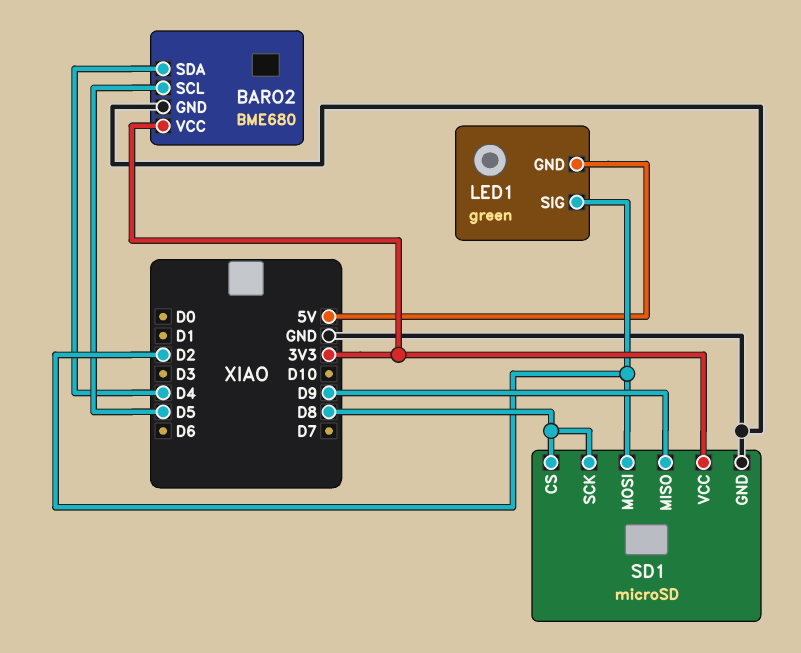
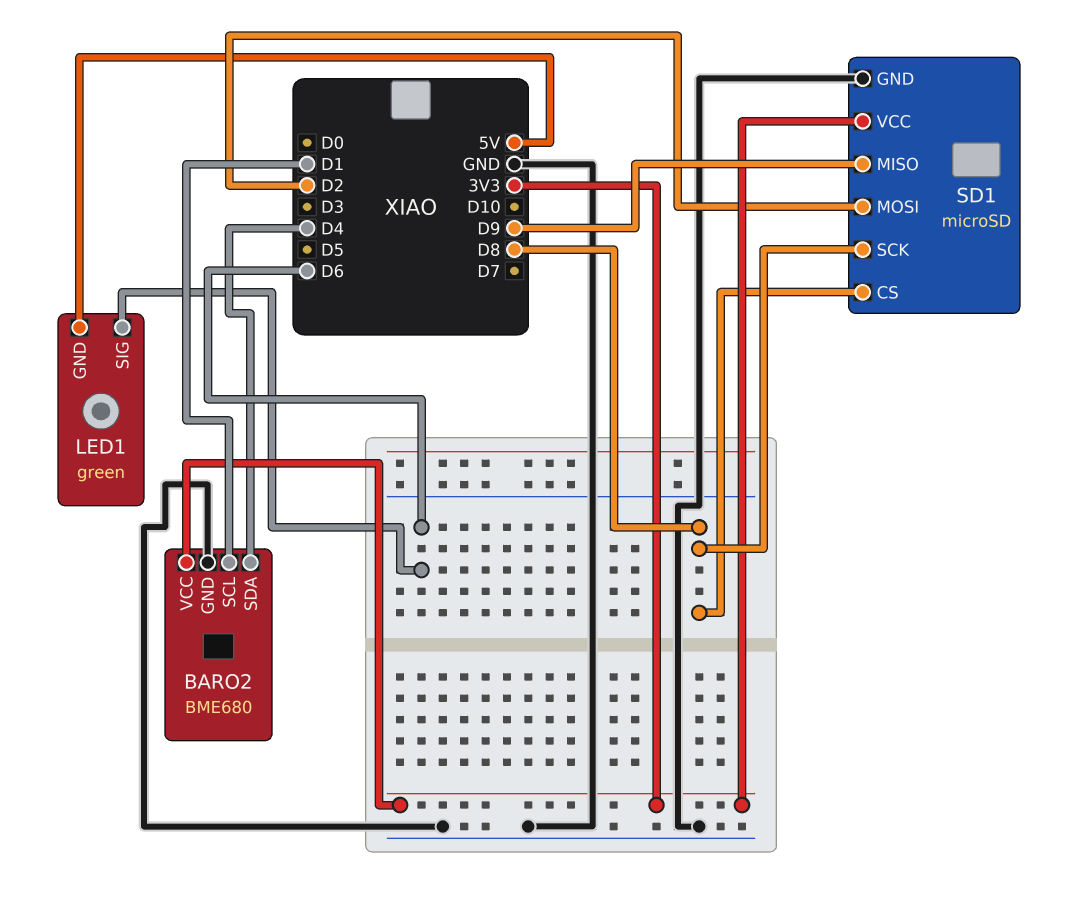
BARO2 pin SCL: D5 -> D1
LED1 pin SIG: D2 -> D6

